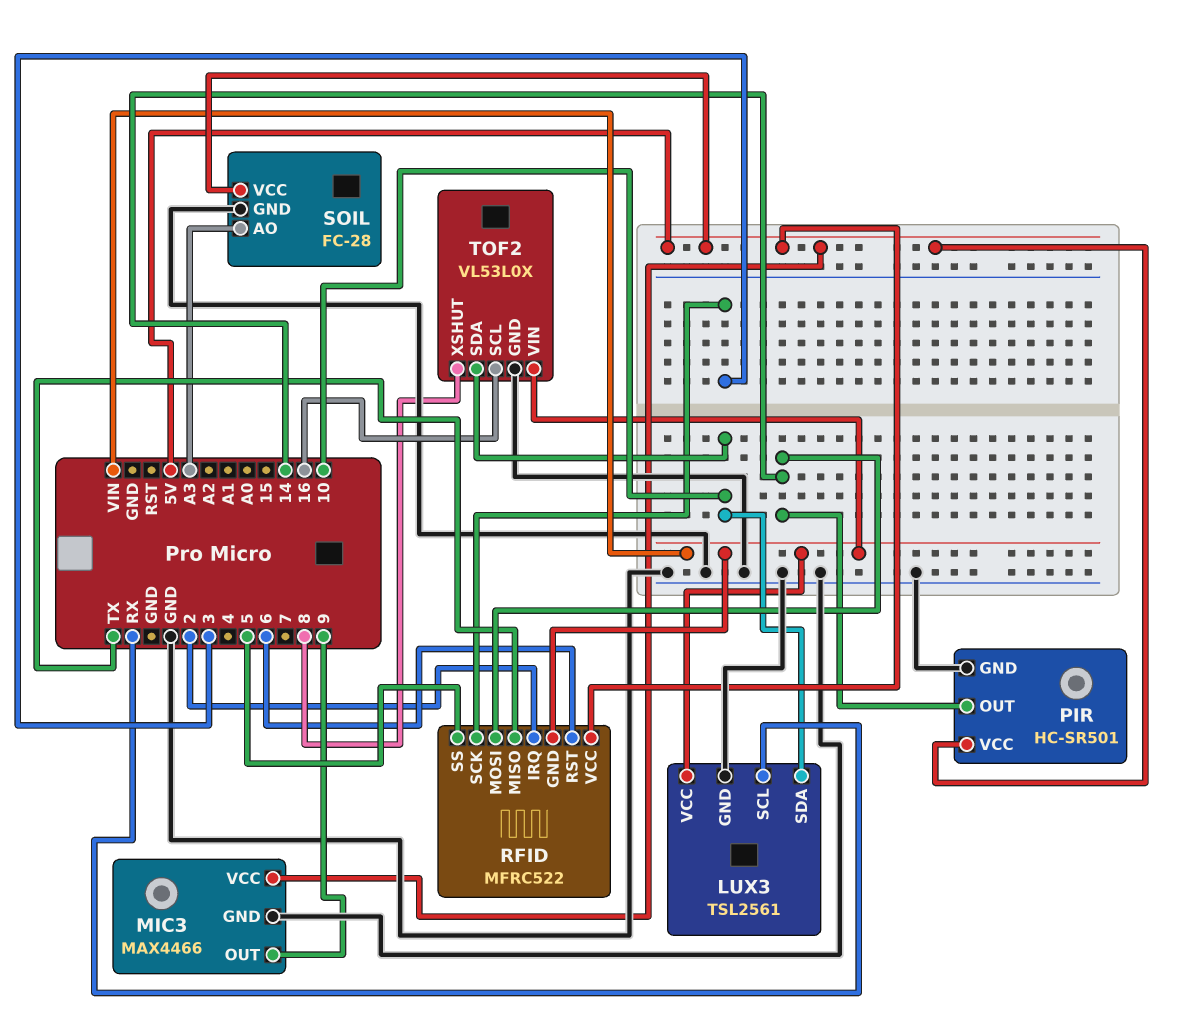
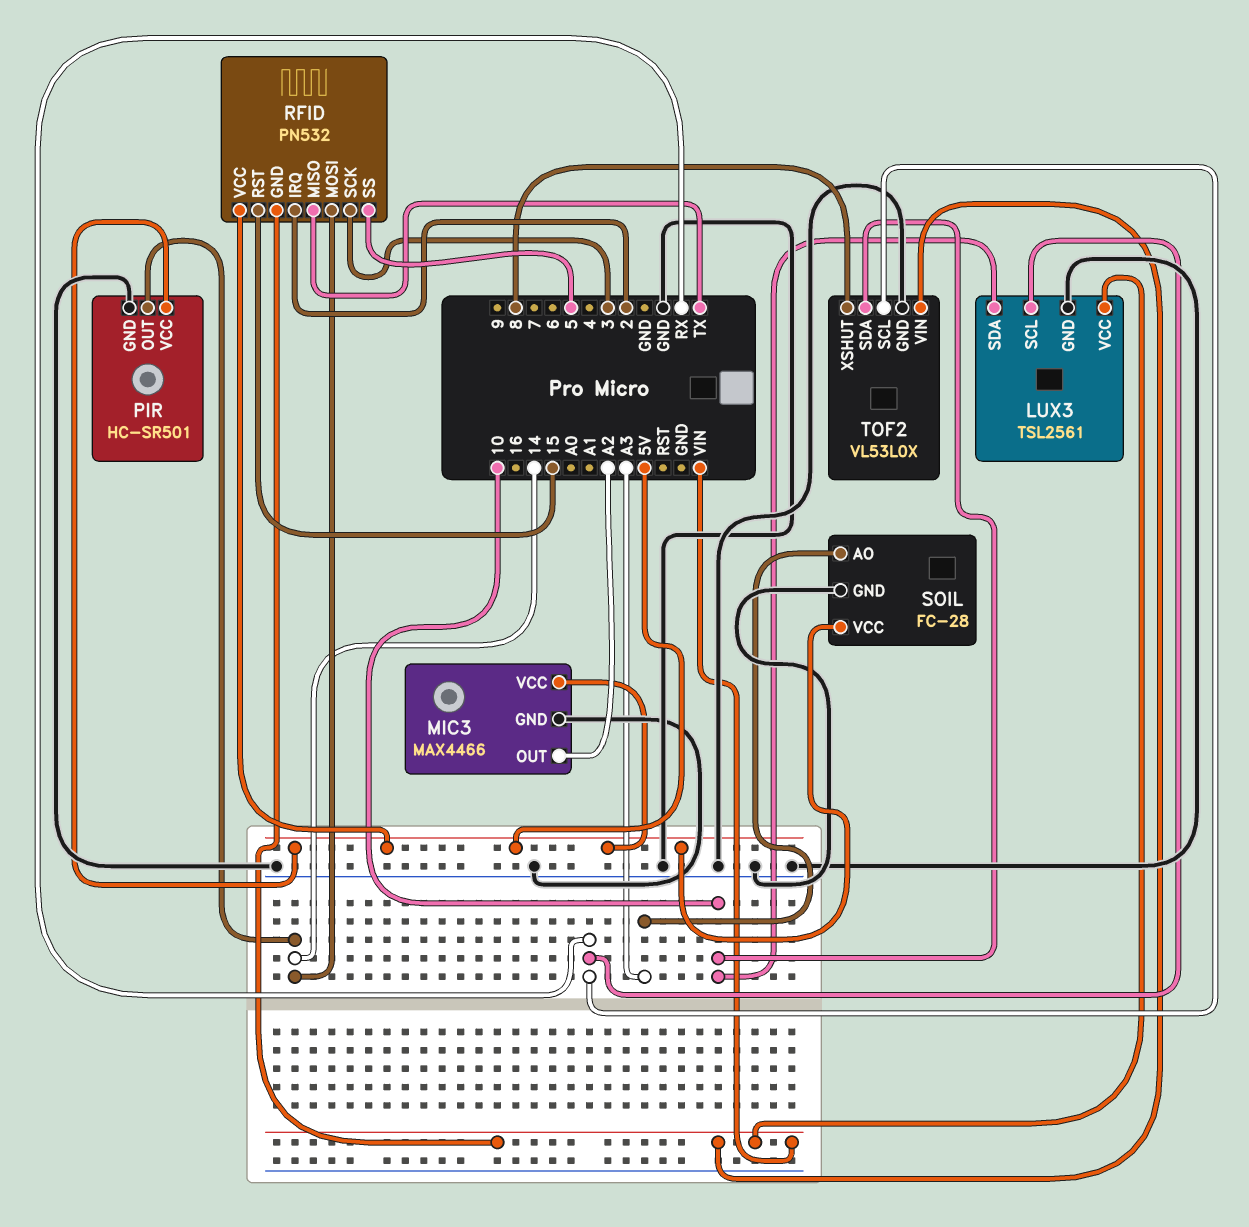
MIC3 pin OUT: 9 -> A2
RFID: MFRC522 -> PN532
RFID pin RST: 6 -> 15
TOF2 pin SCL: 16 -> RX

